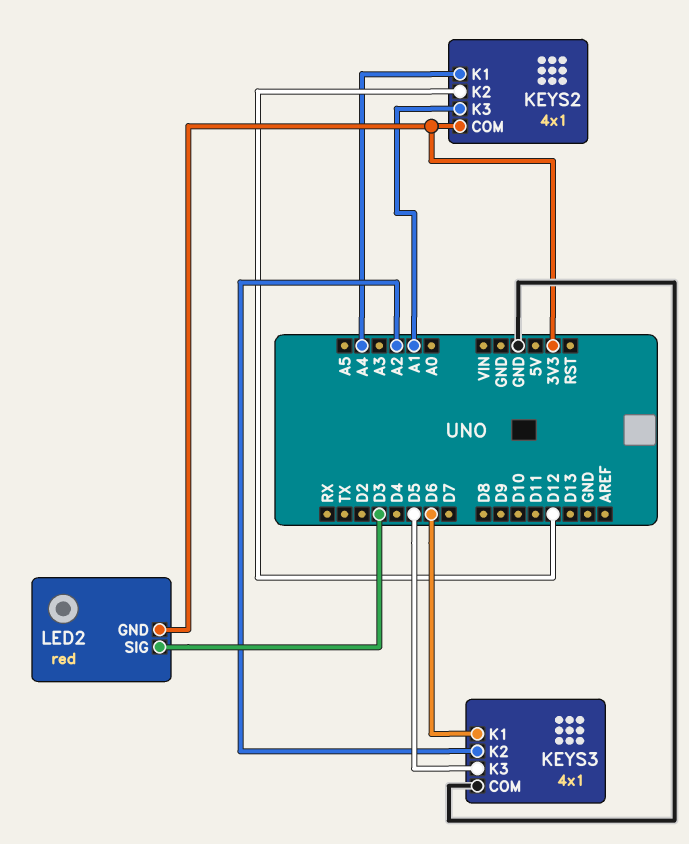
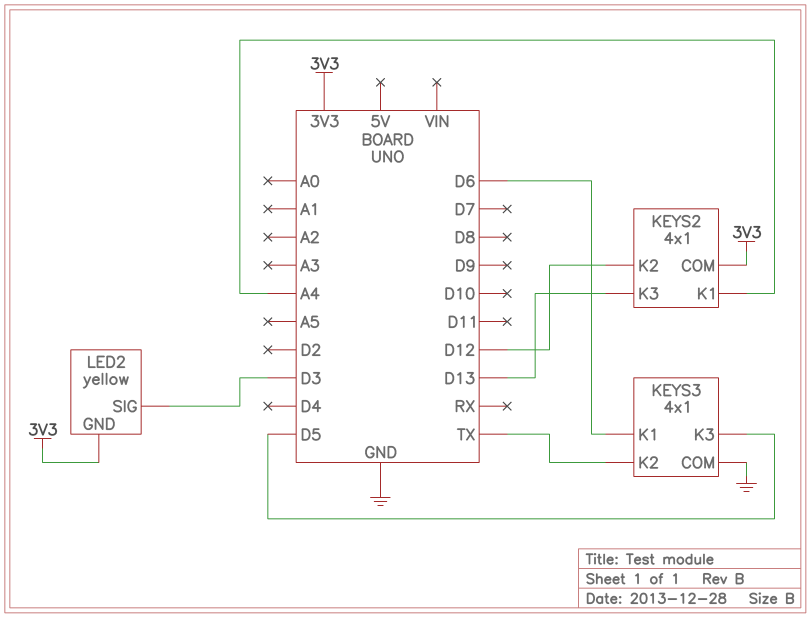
KEYS2 pin K3: A1 -> D13
KEYS3 pin K2: A2 -> TX
LED2: red -> yellow

